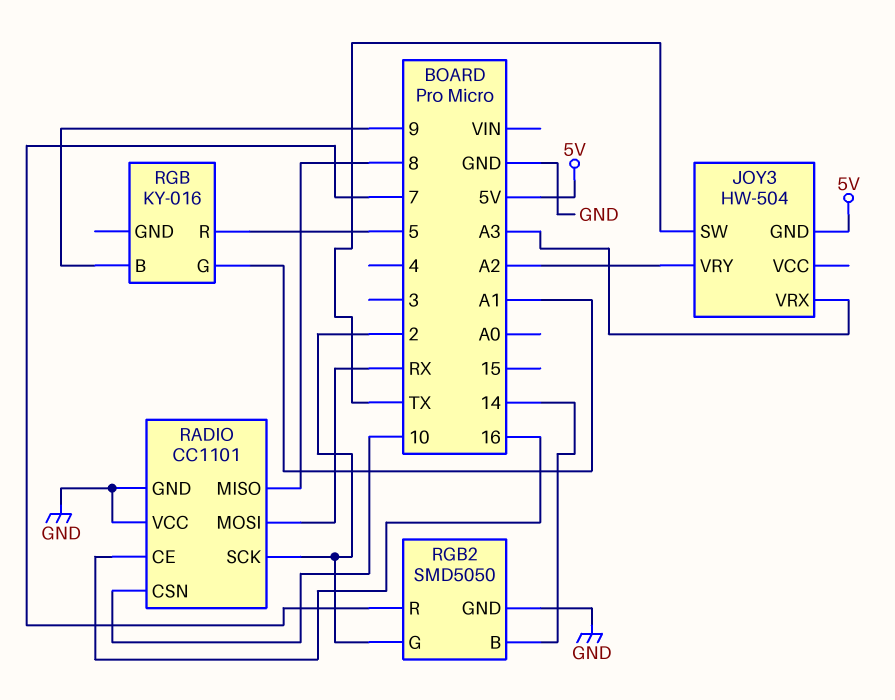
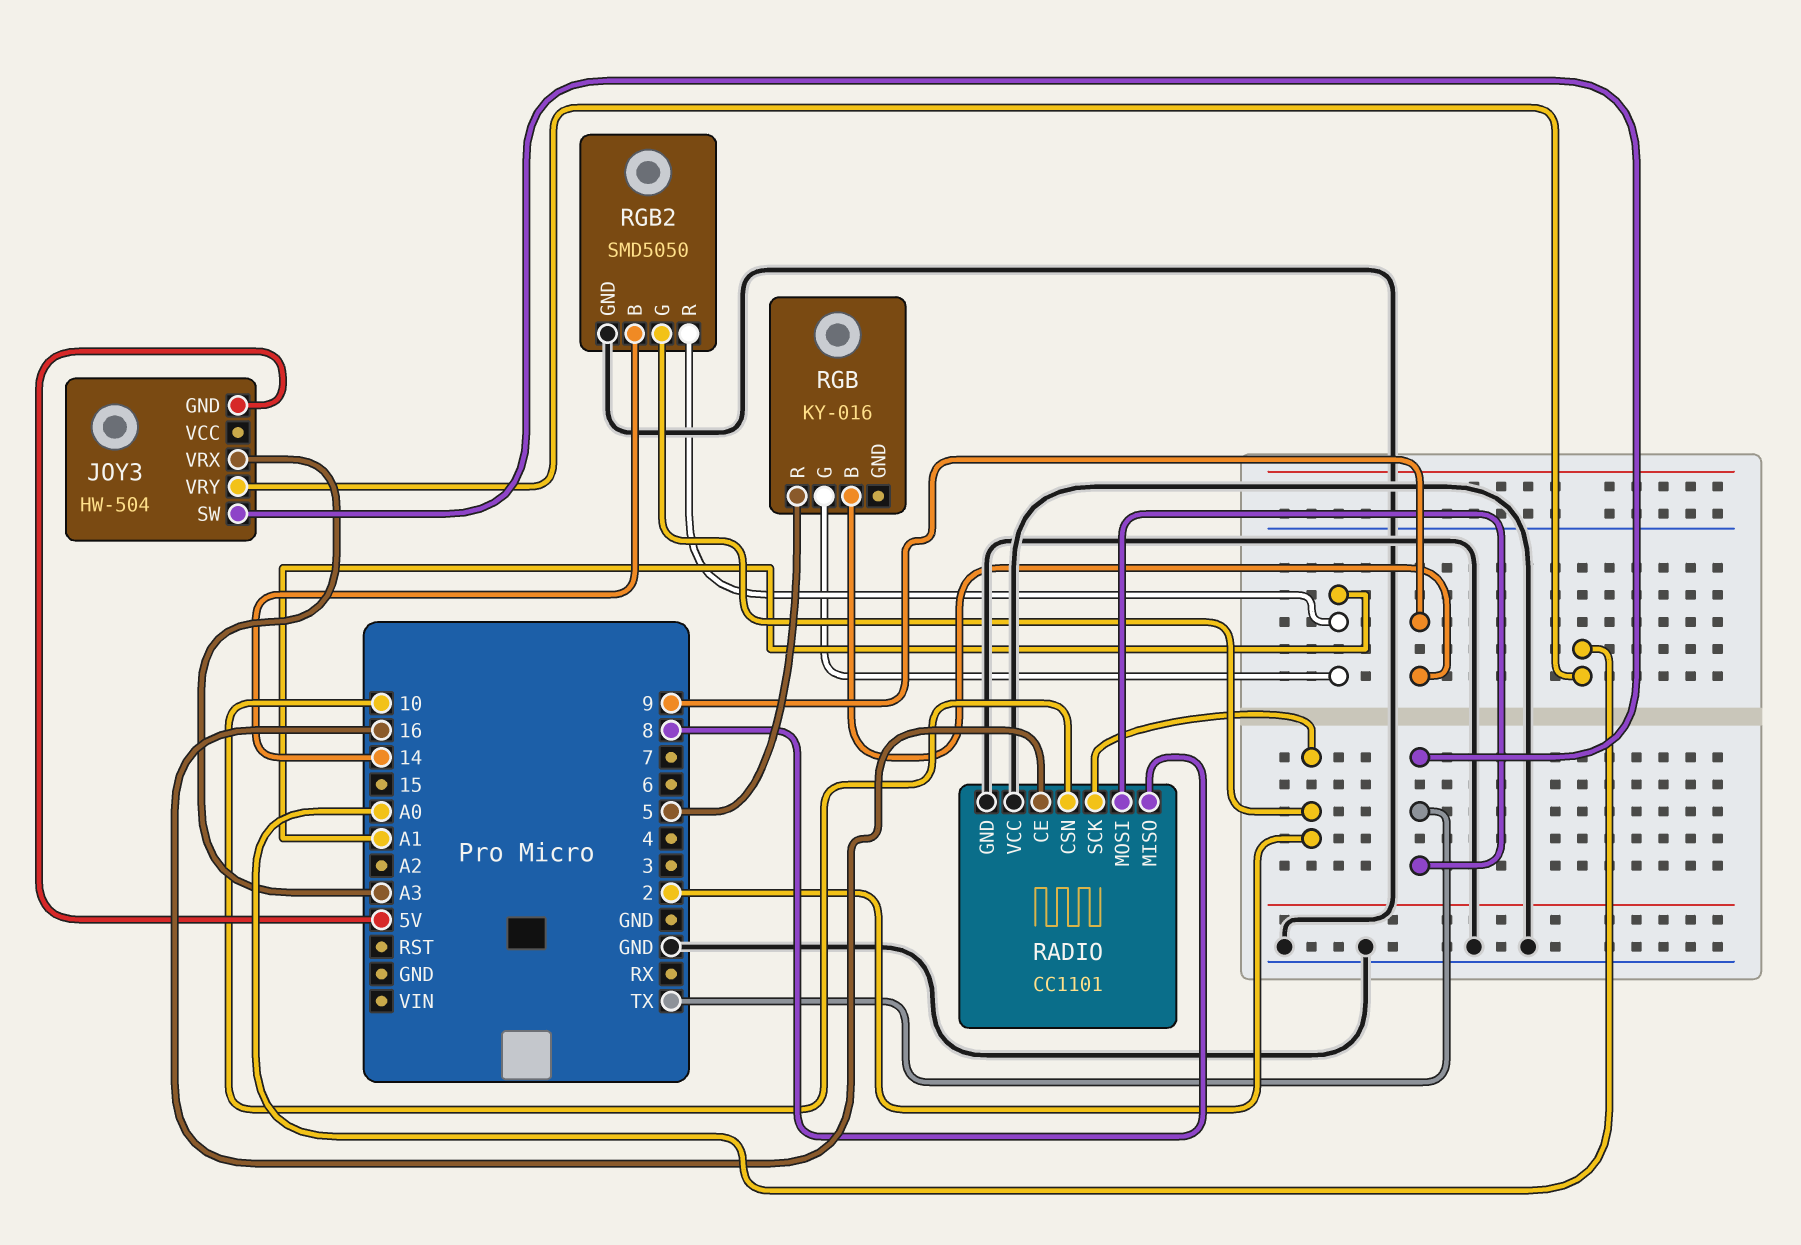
JOY3 pin VRY: A2 -> A0
RADIO pin MOSI: RX -> TX
RGB2 pin R: 7 -> A1

